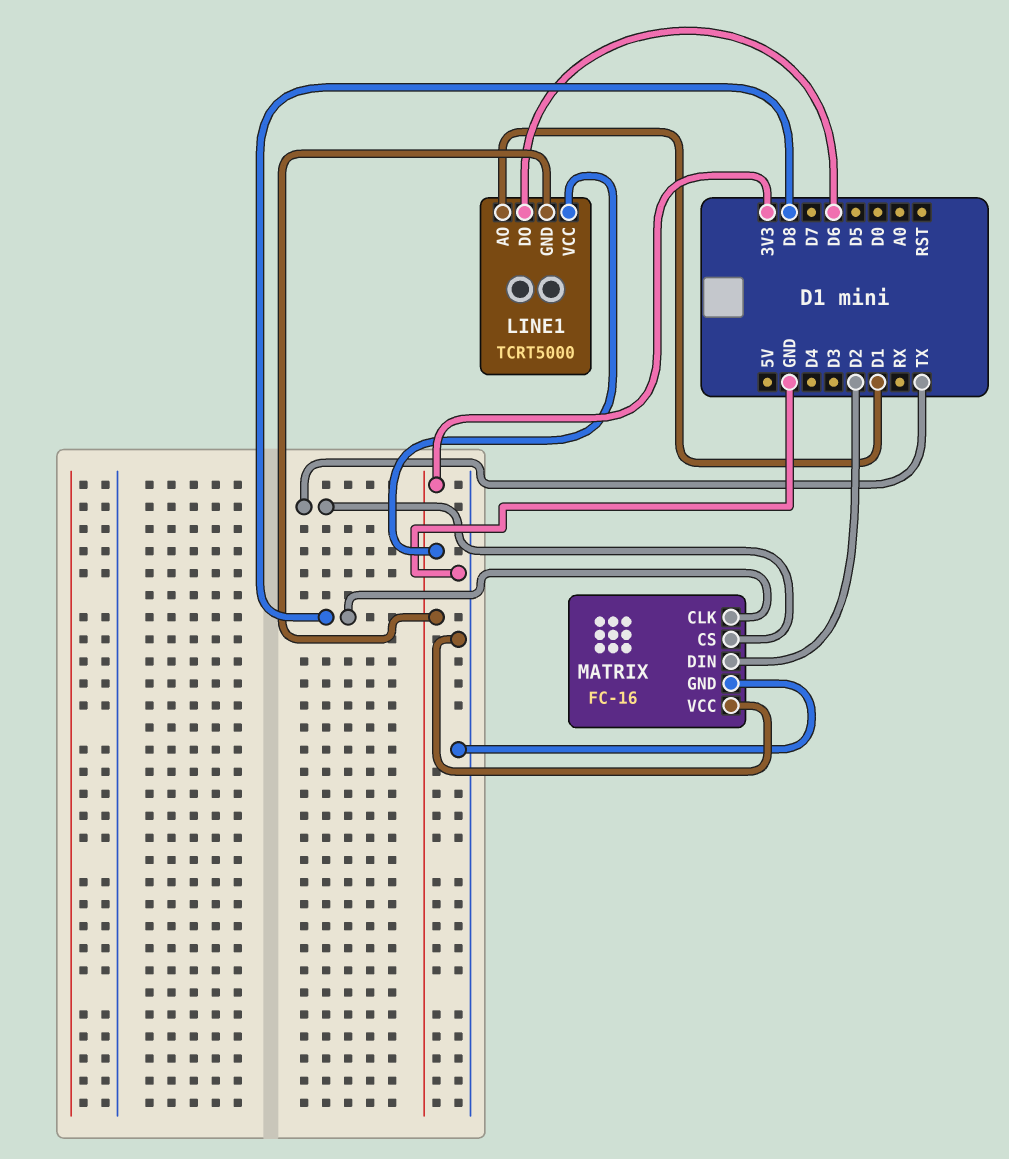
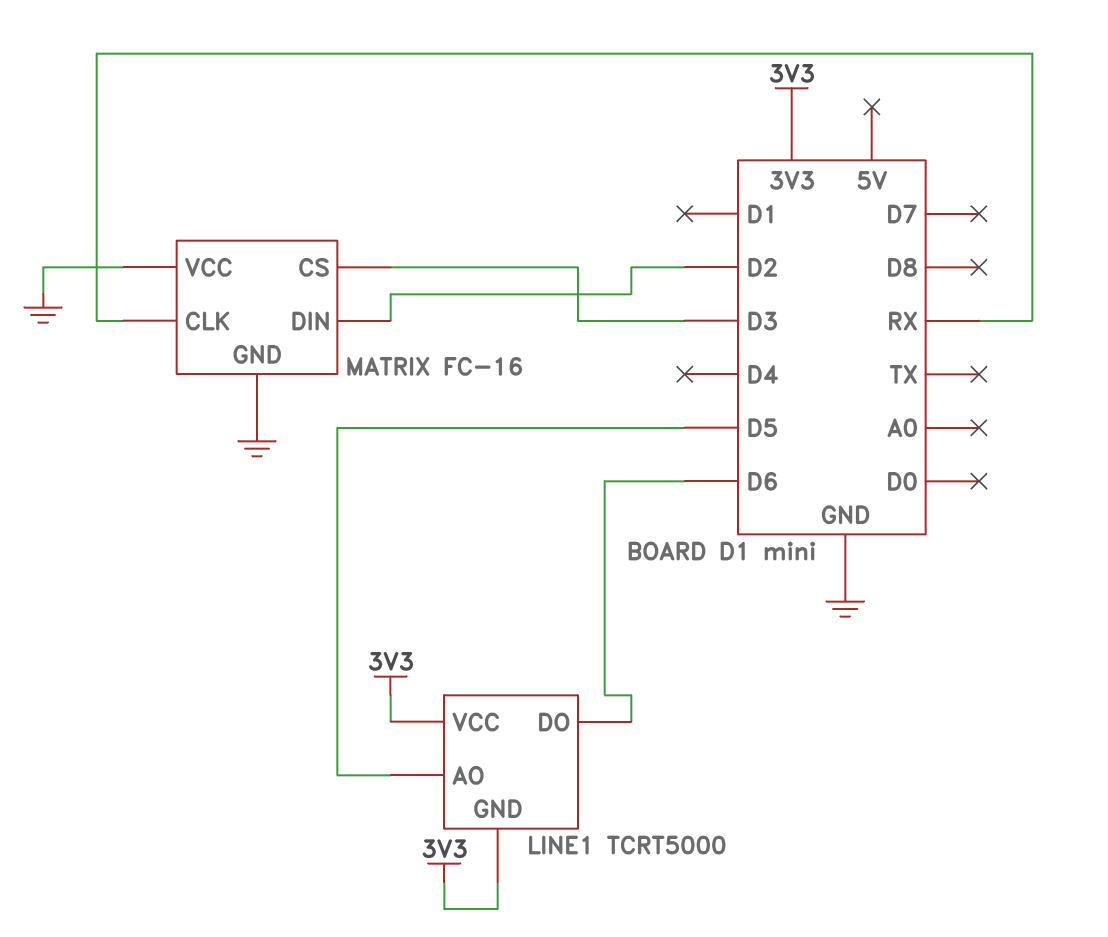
LINE1 pin AO: D1 -> D5
MATRIX pin CLK: D8 -> RX
MATRIX pin CS: TX -> D3

